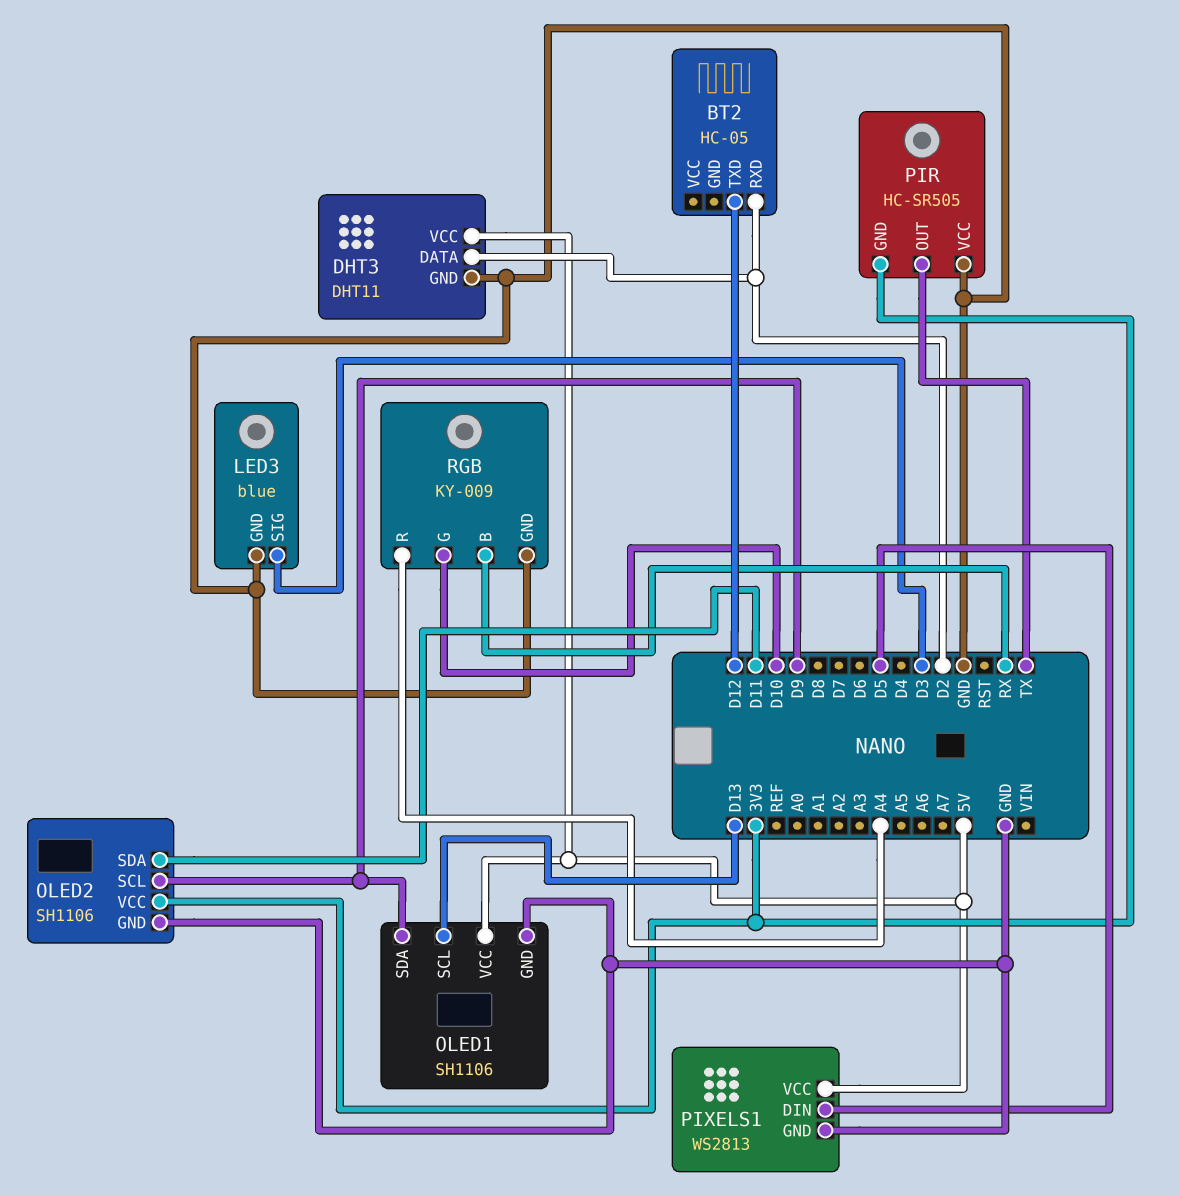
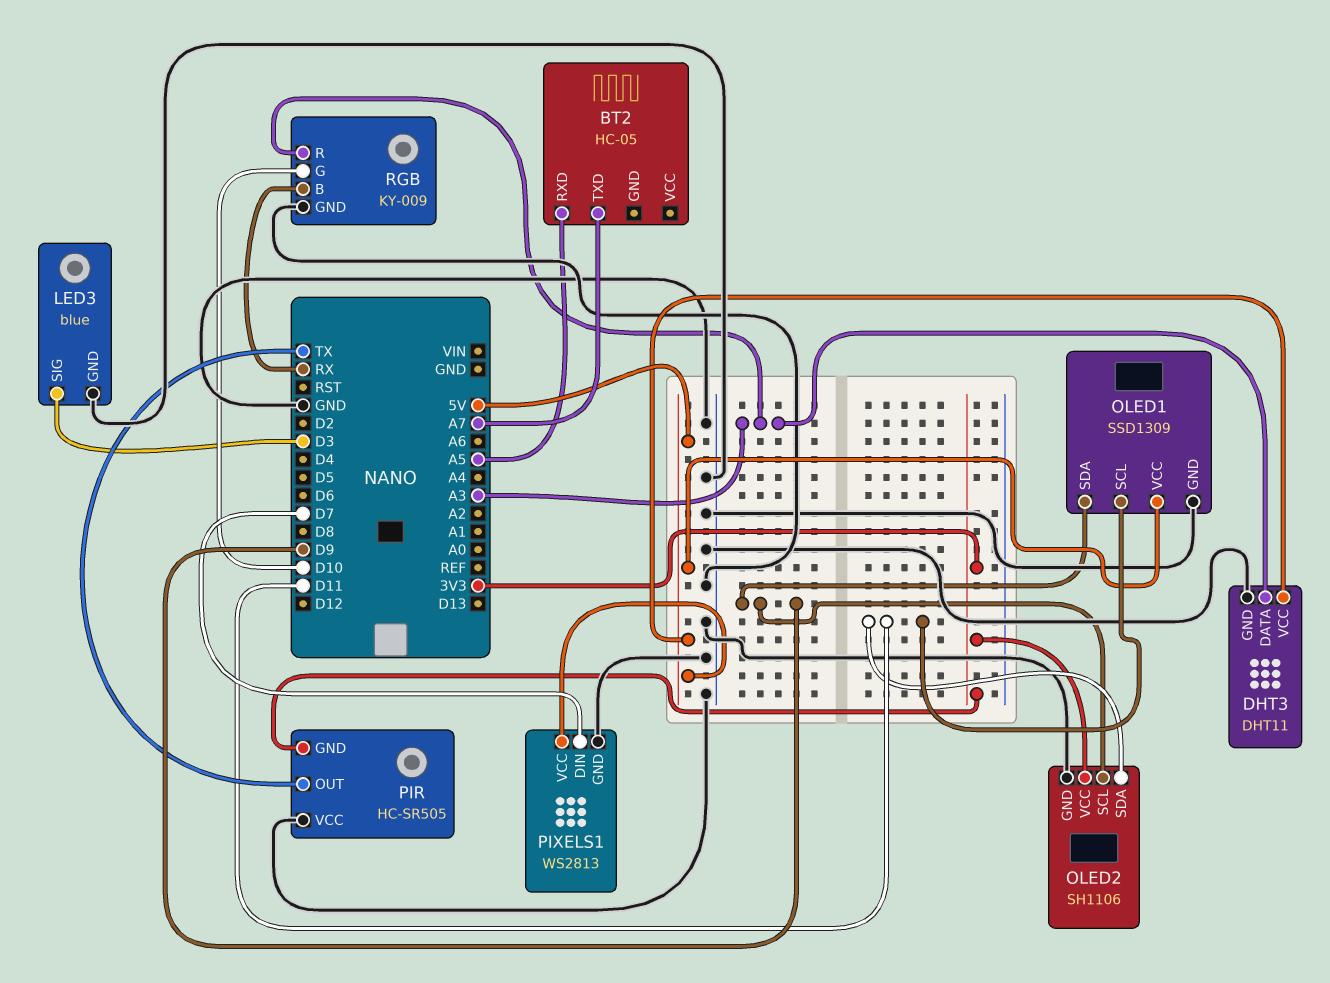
BT2 pin RXD: D2 -> A5
BT2 pin TXD: D12 -> A7
DHT3 pin DATA: D2 -> A3
OLED1: SH1106 -> SSD1309
OLED1 pin SCL: D13 -> D11
PIXELS1 pin DIN: D5 -> D7
RGB pin R: A4 -> A3

